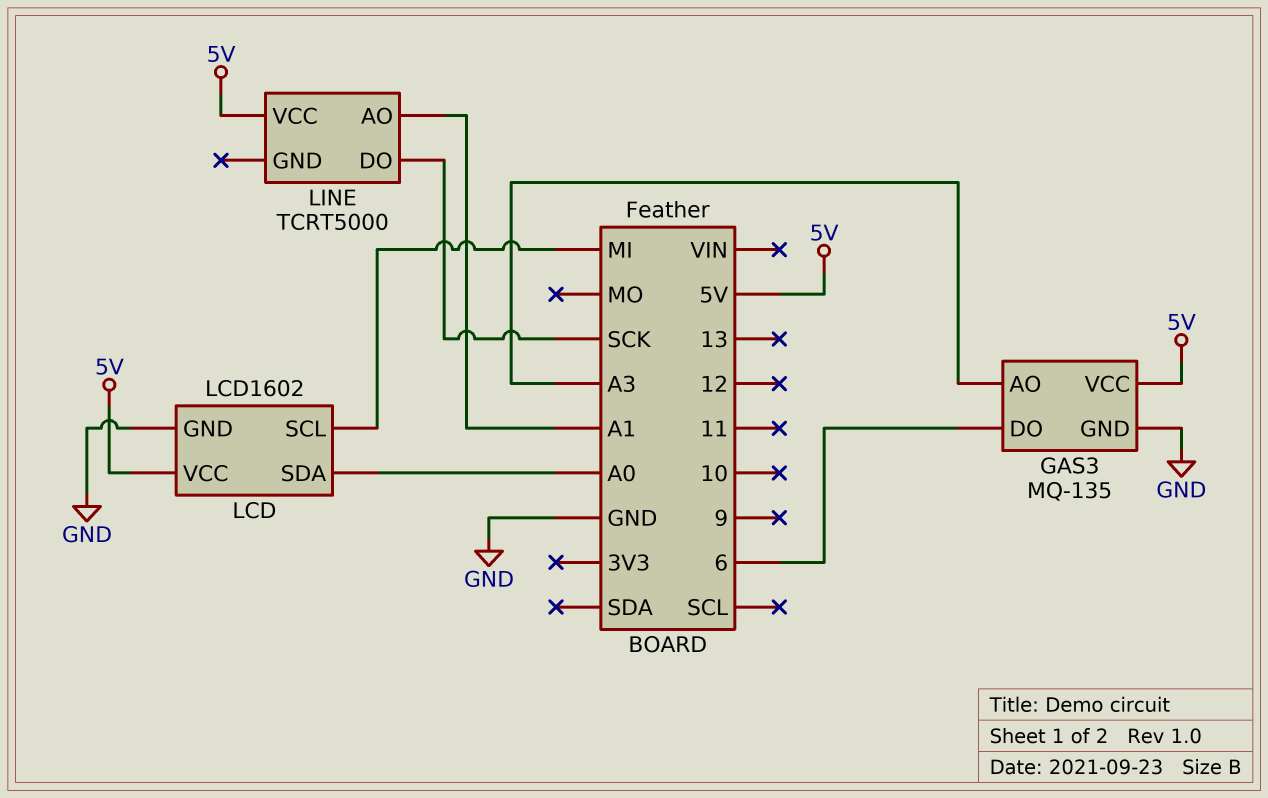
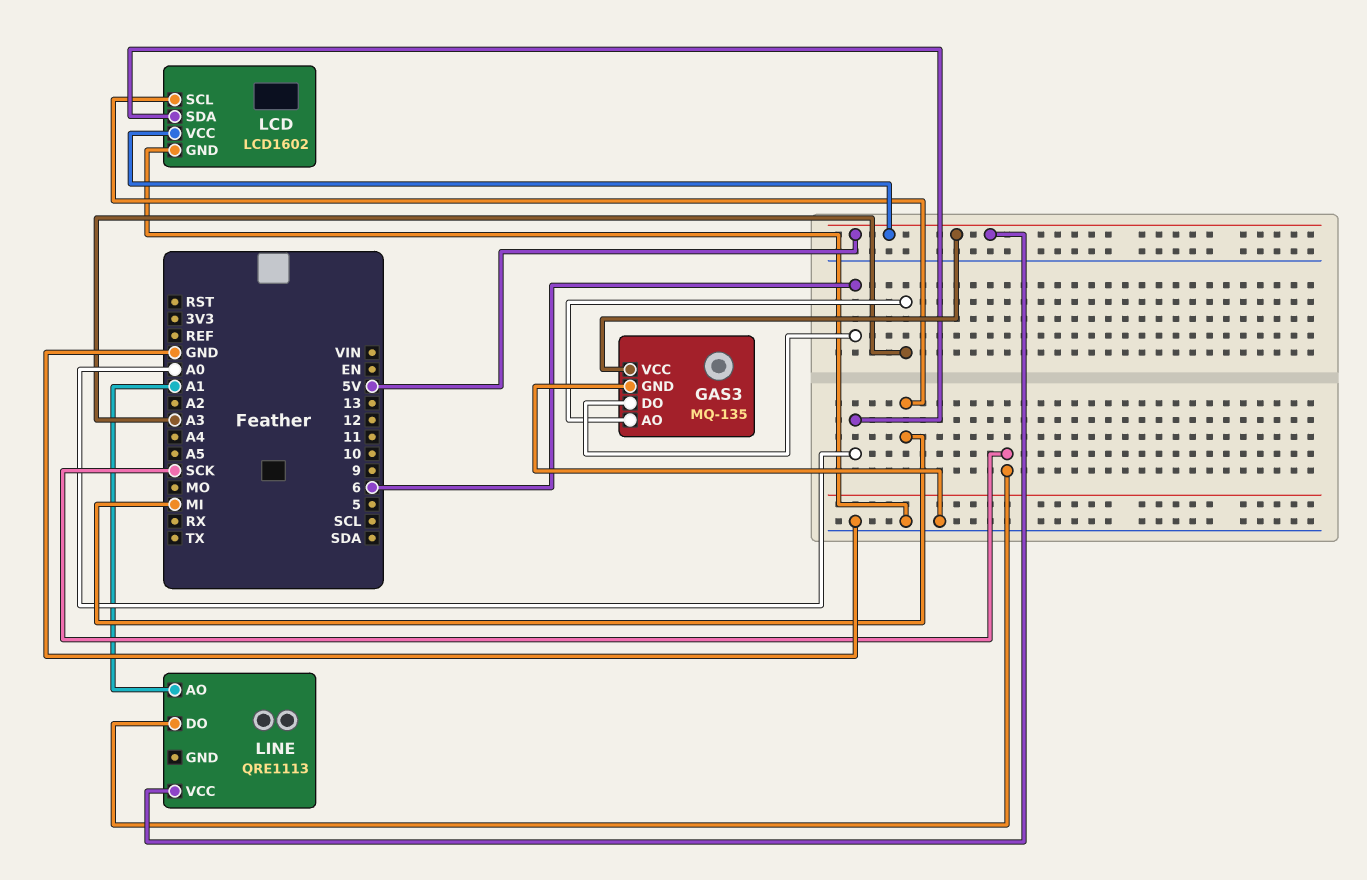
LINE: TCRT5000 -> QRE1113

